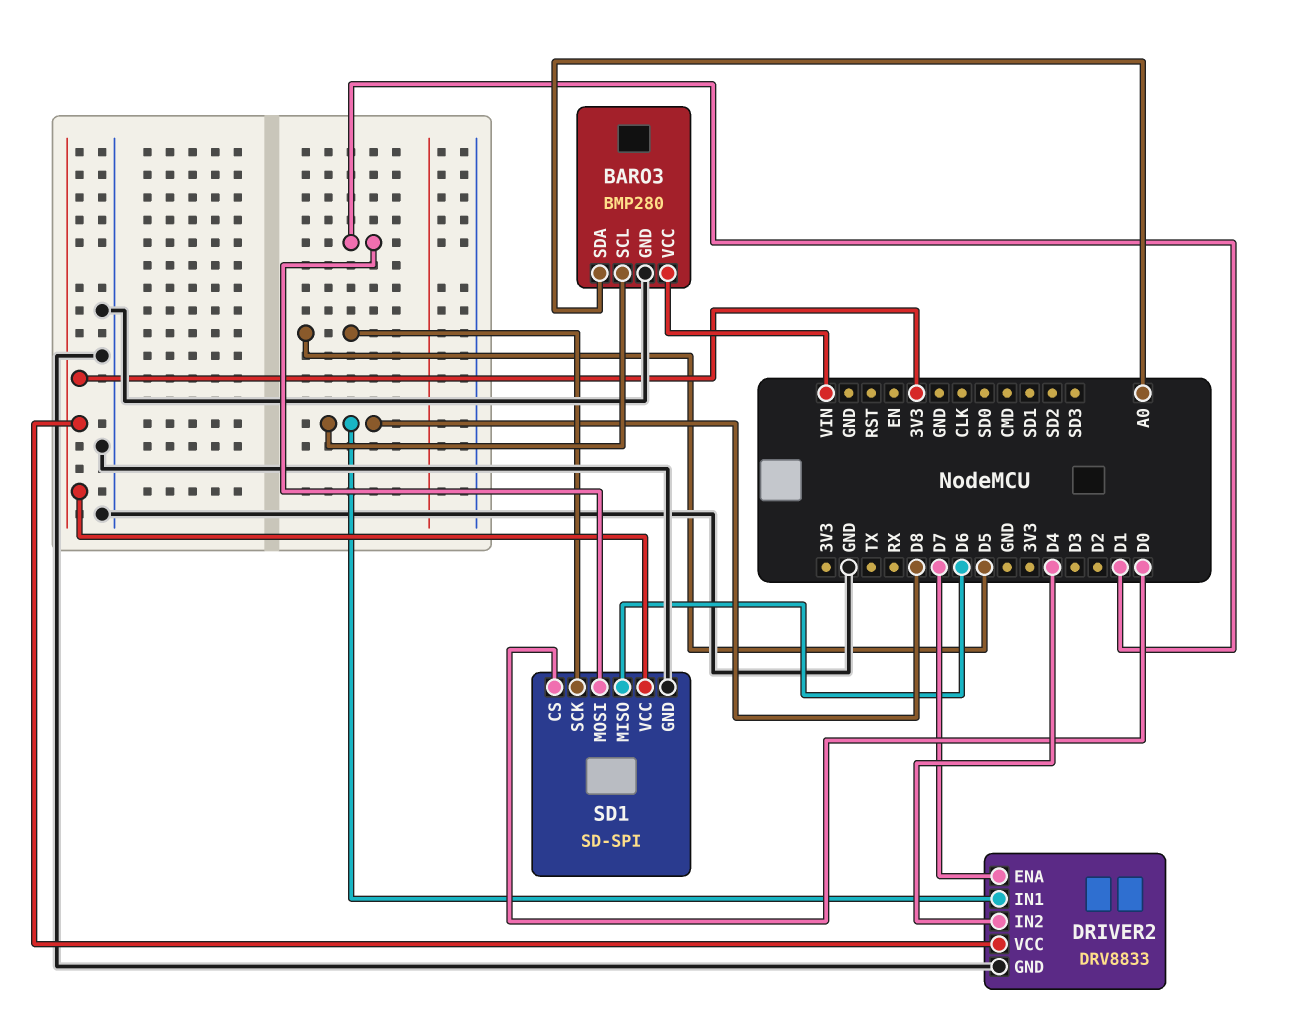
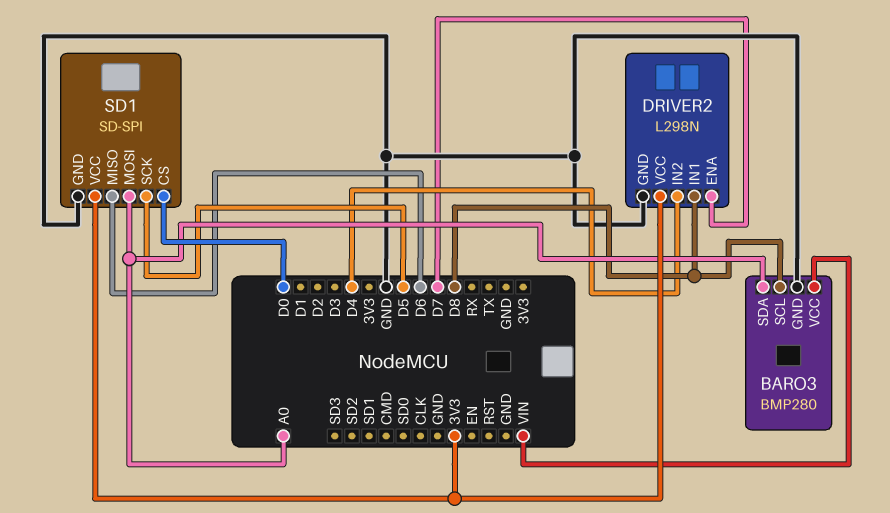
DRIVER2: DRV8833 -> L298N
SD1 pin MOSI: D1 -> A0

